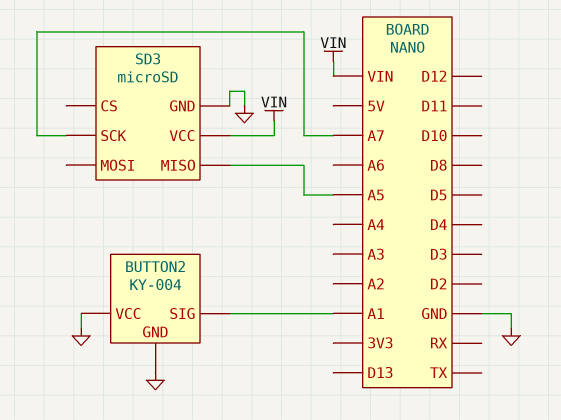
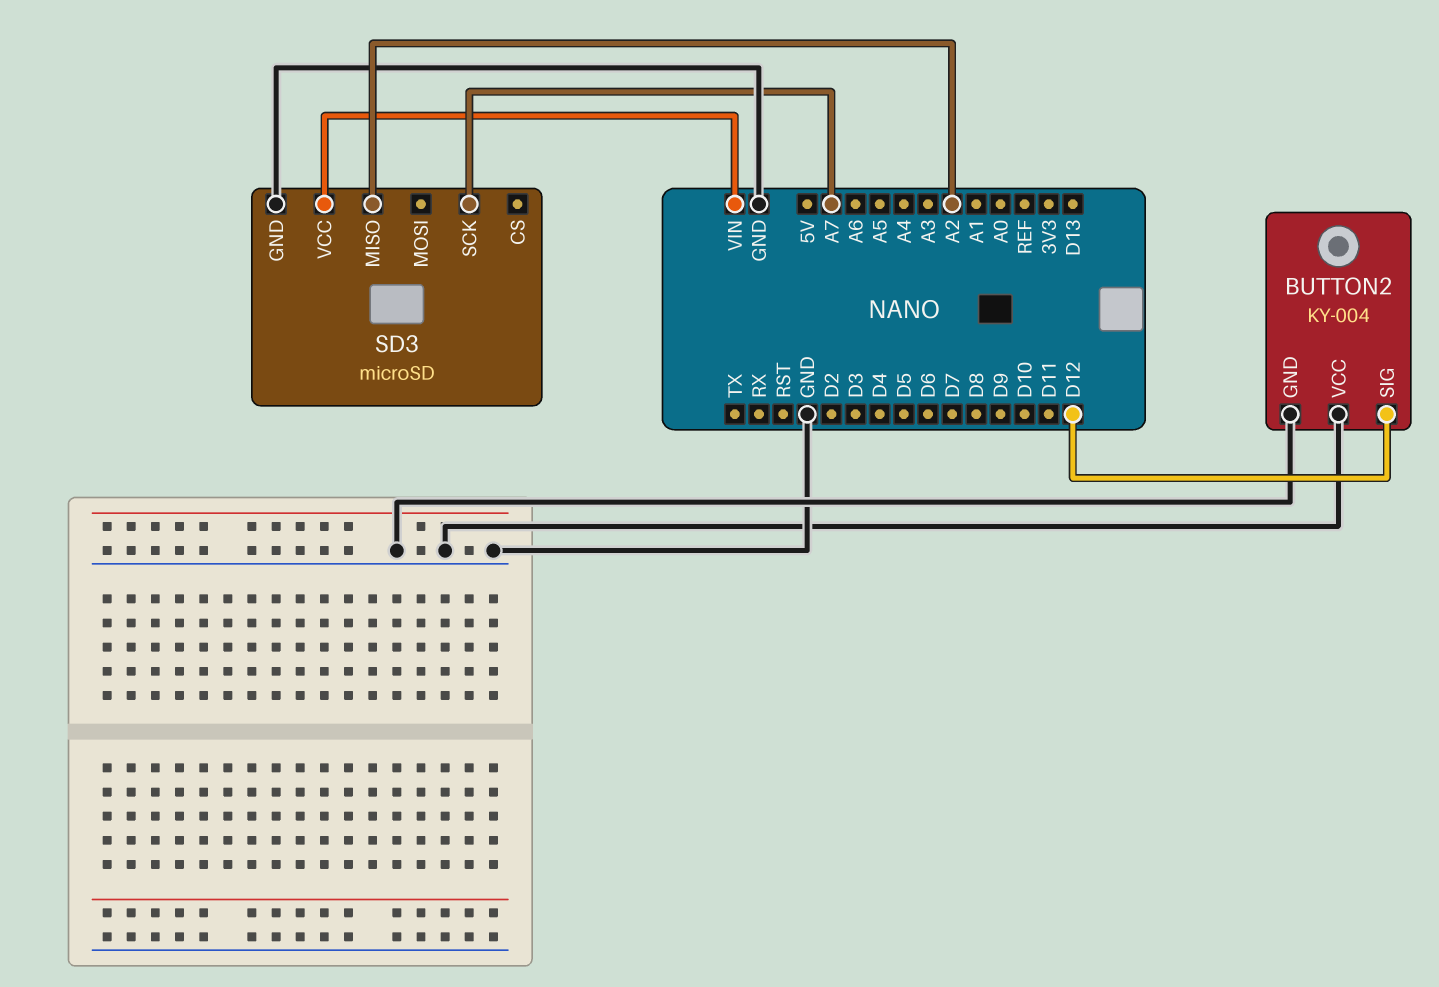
BUTTON2 pin SIG: A1 -> D12
SD3 pin MISO: A5 -> A2

